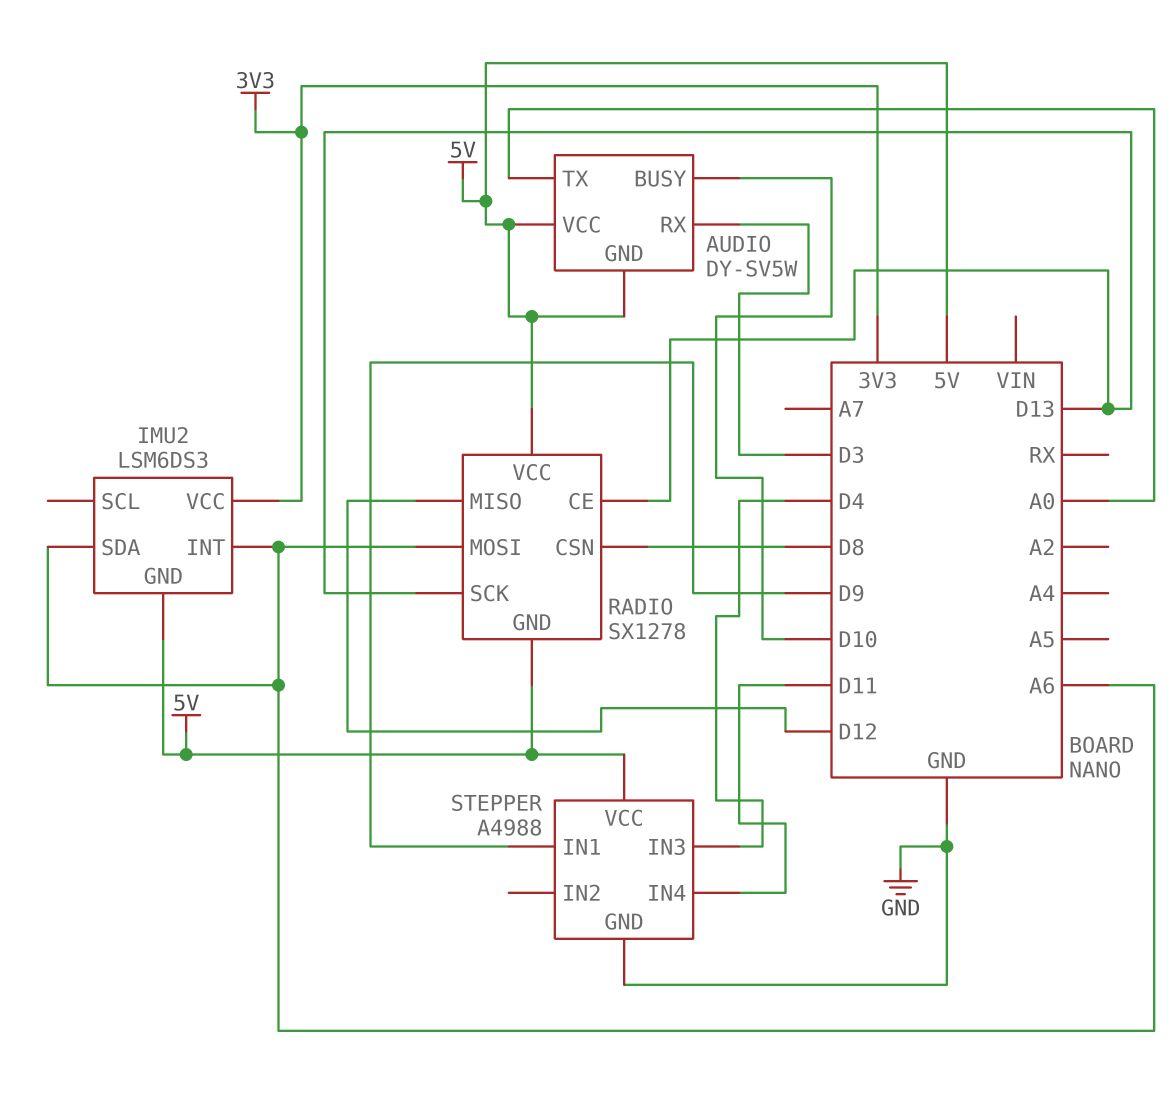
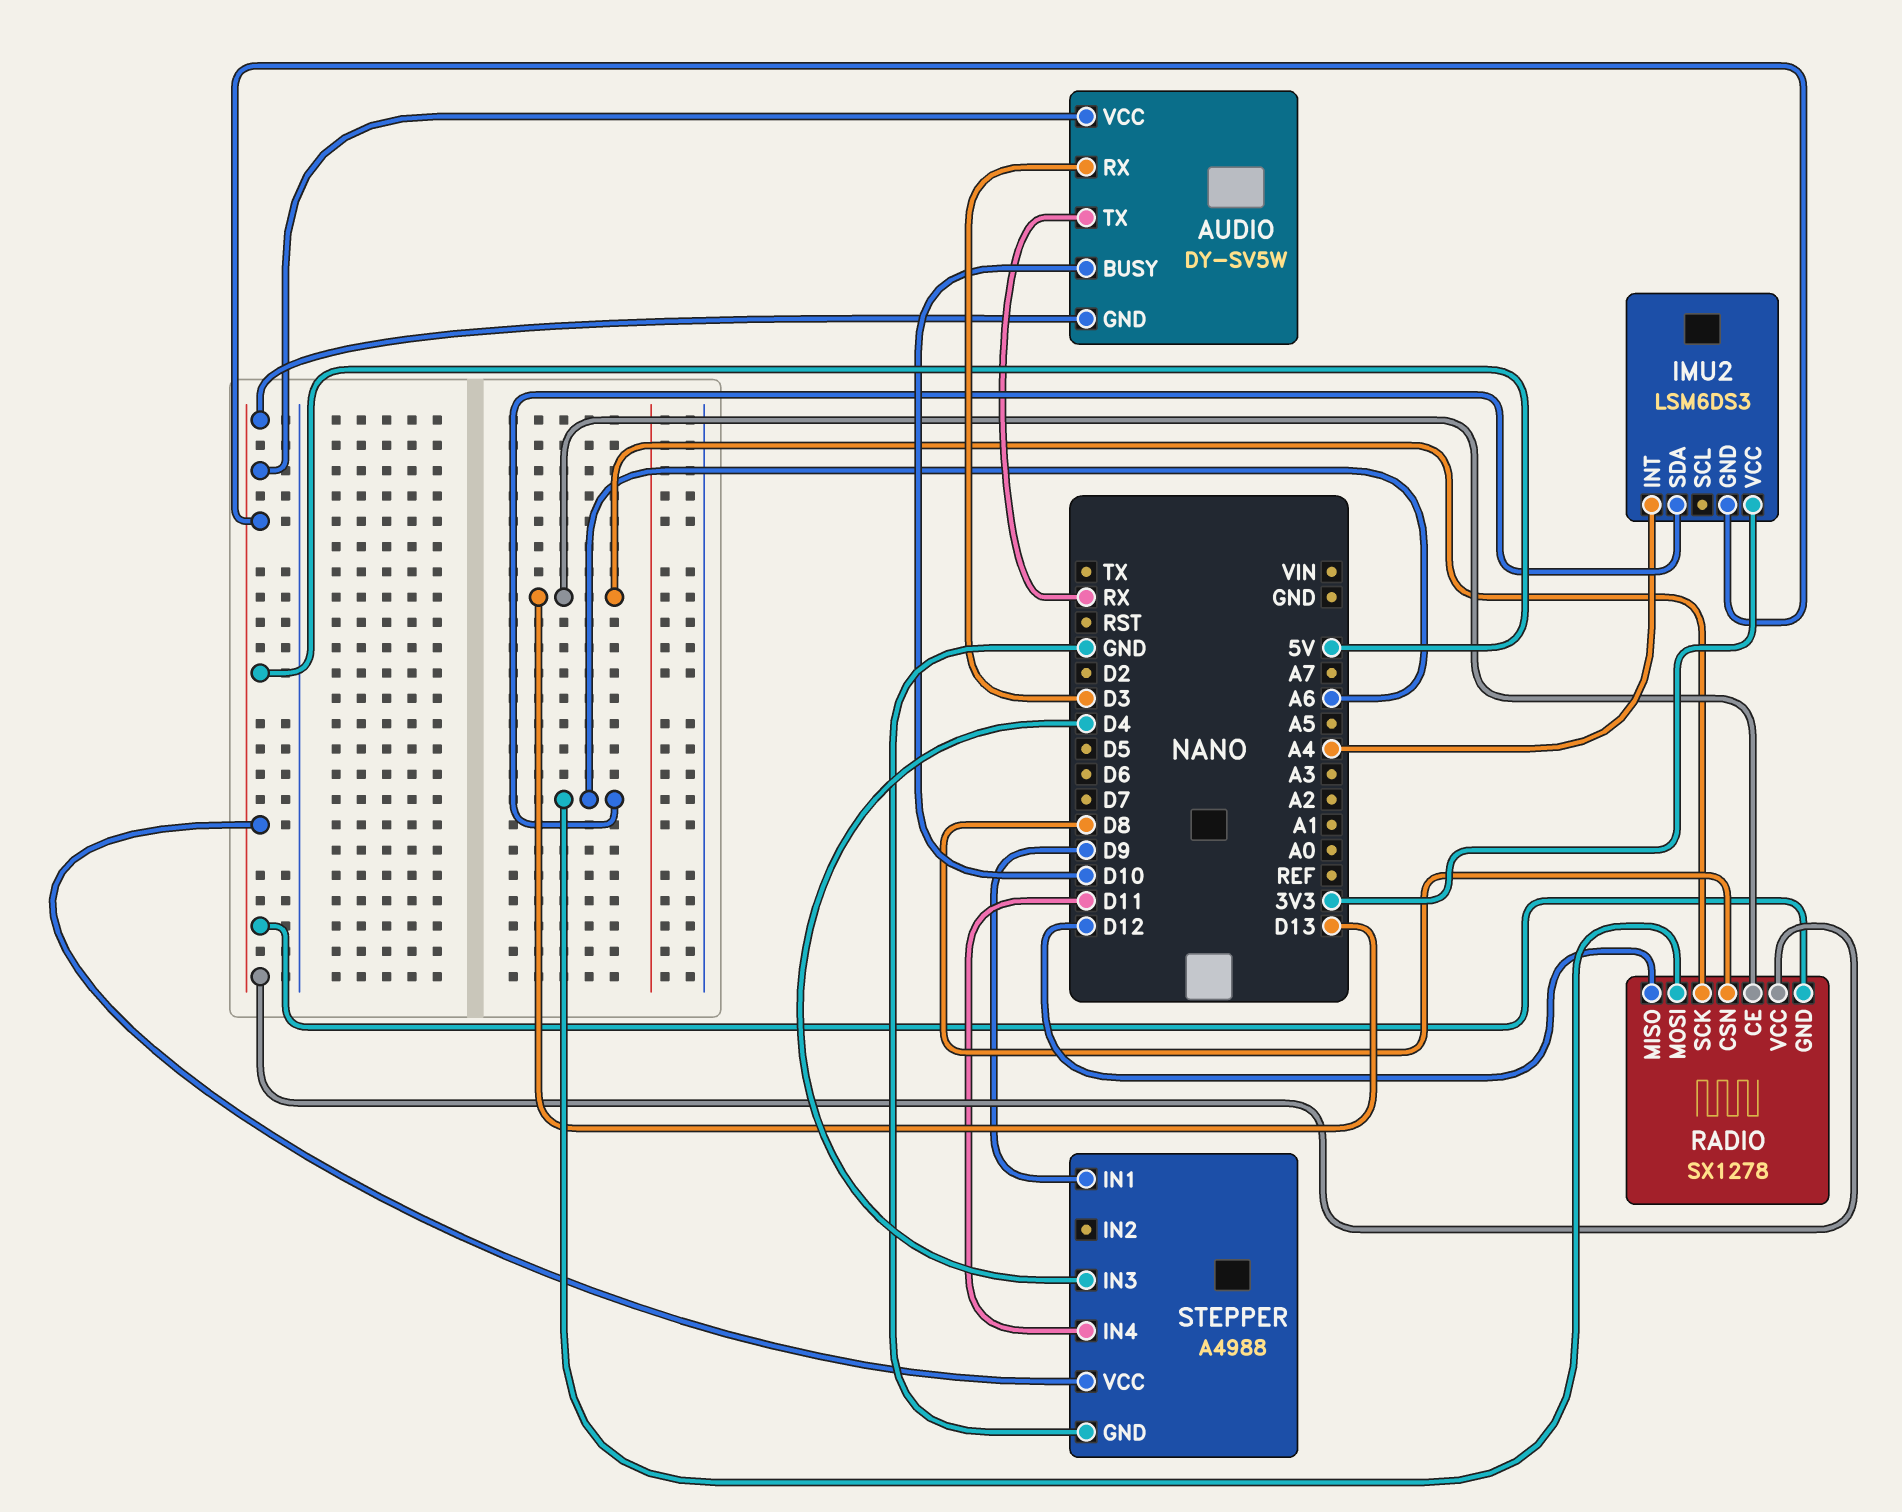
AUDIO pin TX: A0 -> RX
IMU2 pin INT: A6 -> A4

